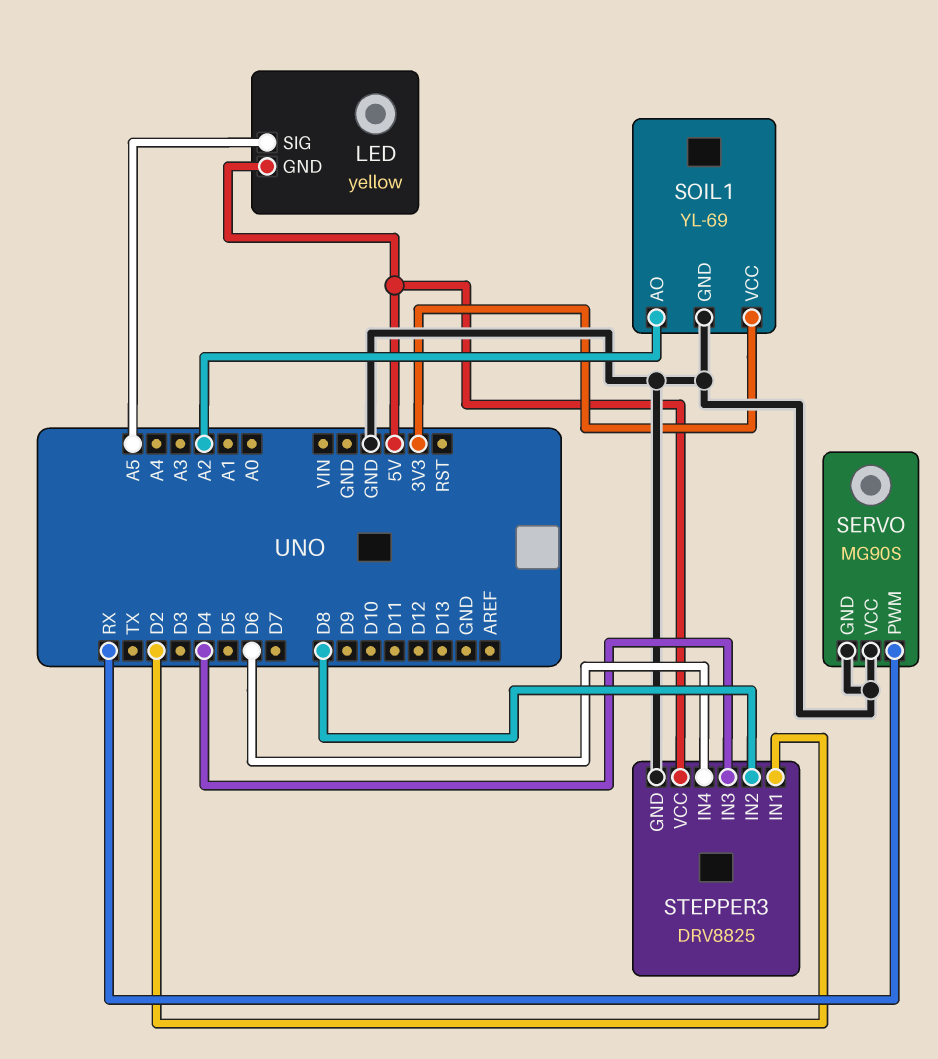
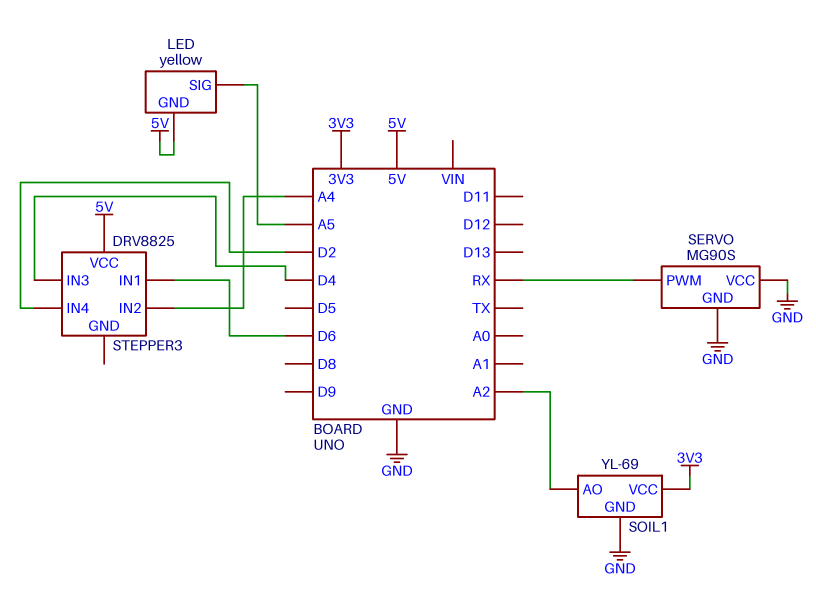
STEPPER3 pin GND: GND -> none
STEPPER3 pin IN1: D2 -> D6
STEPPER3 pin IN2: D8 -> A4
STEPPER3 pin IN4: D6 -> D2

